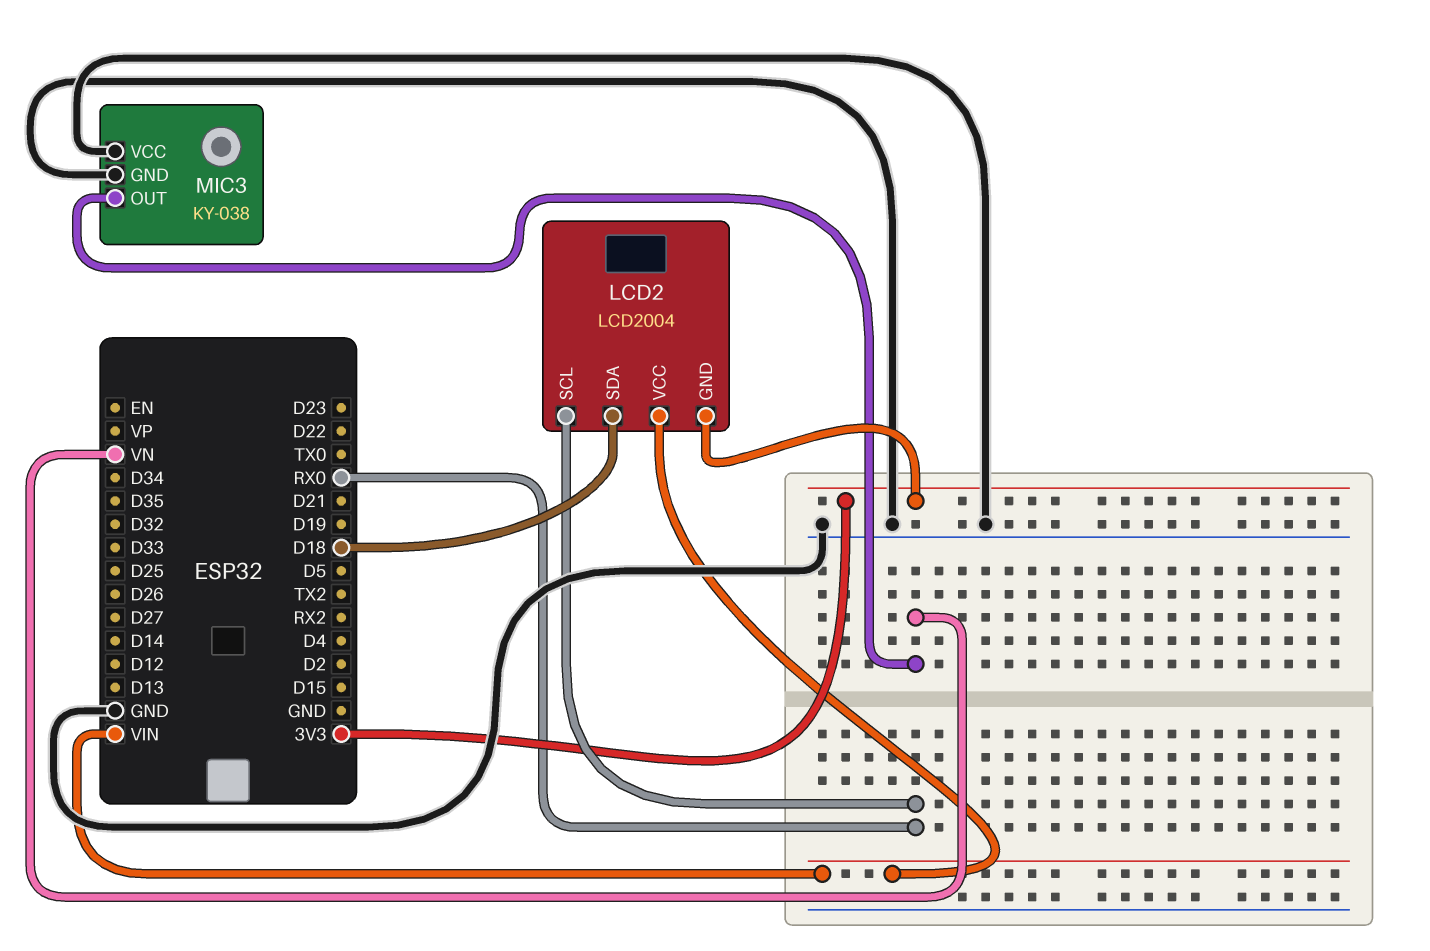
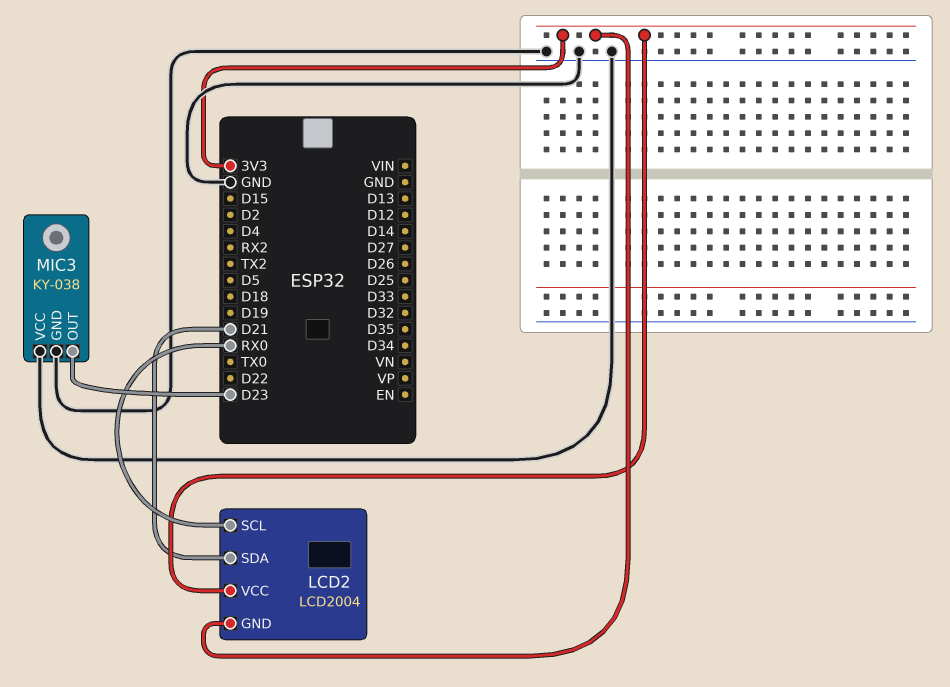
LCD2 pin SDA: D18 -> D21
LCD2 pin VCC: VIN -> 3V3
MIC3 pin OUT: VN -> D23

